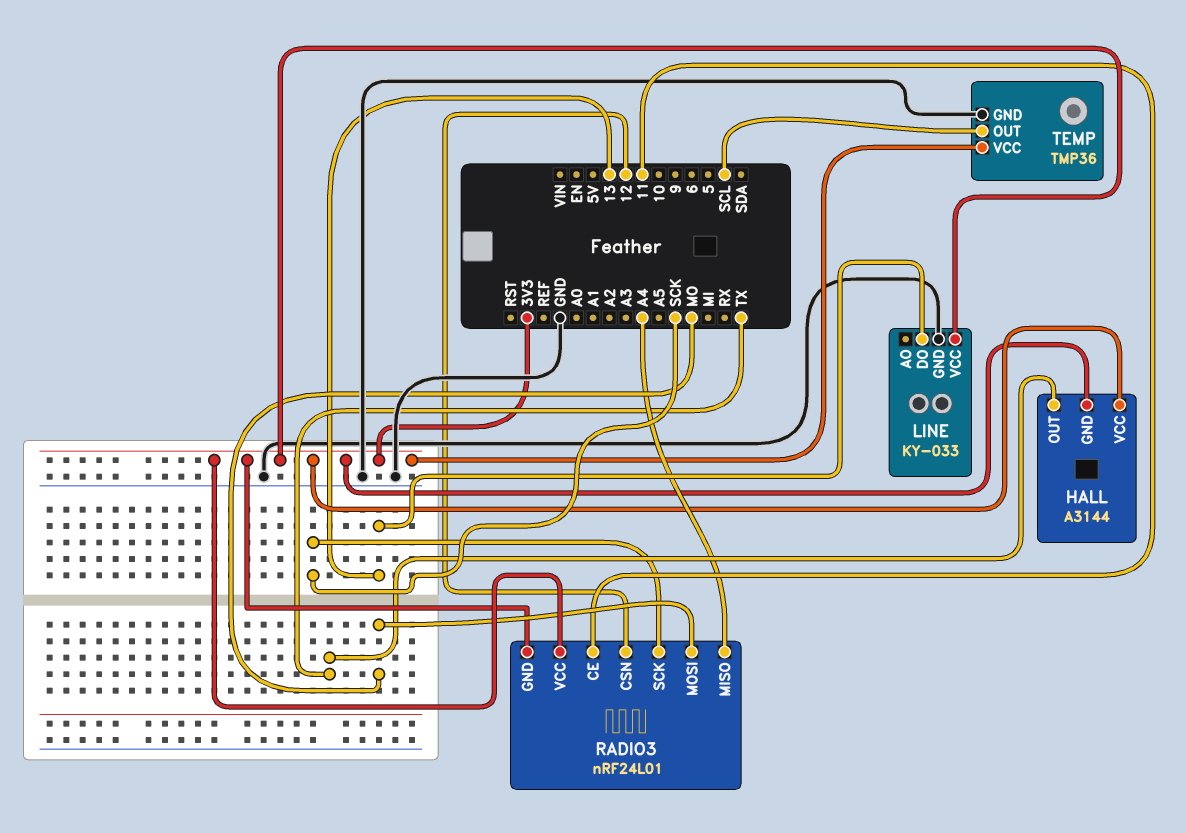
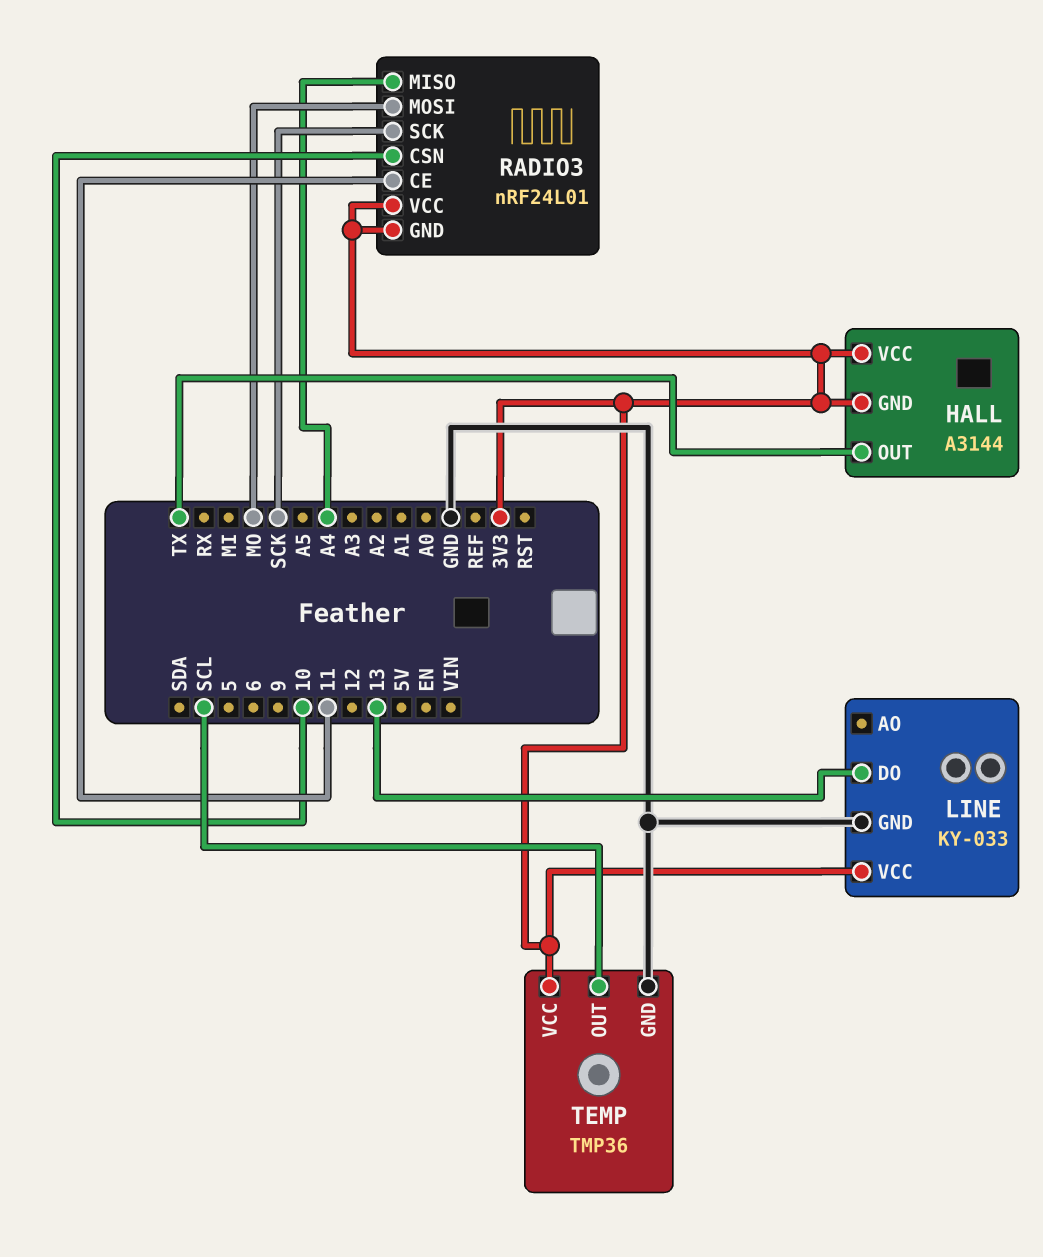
RADIO3 pin CSN: 12 -> 10

